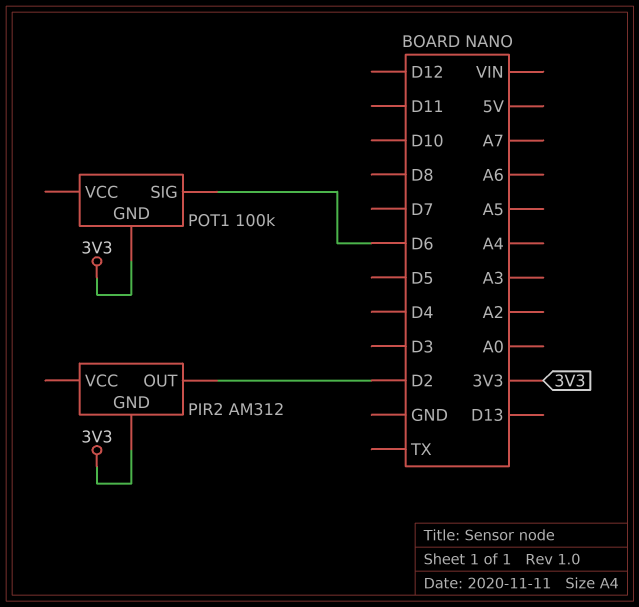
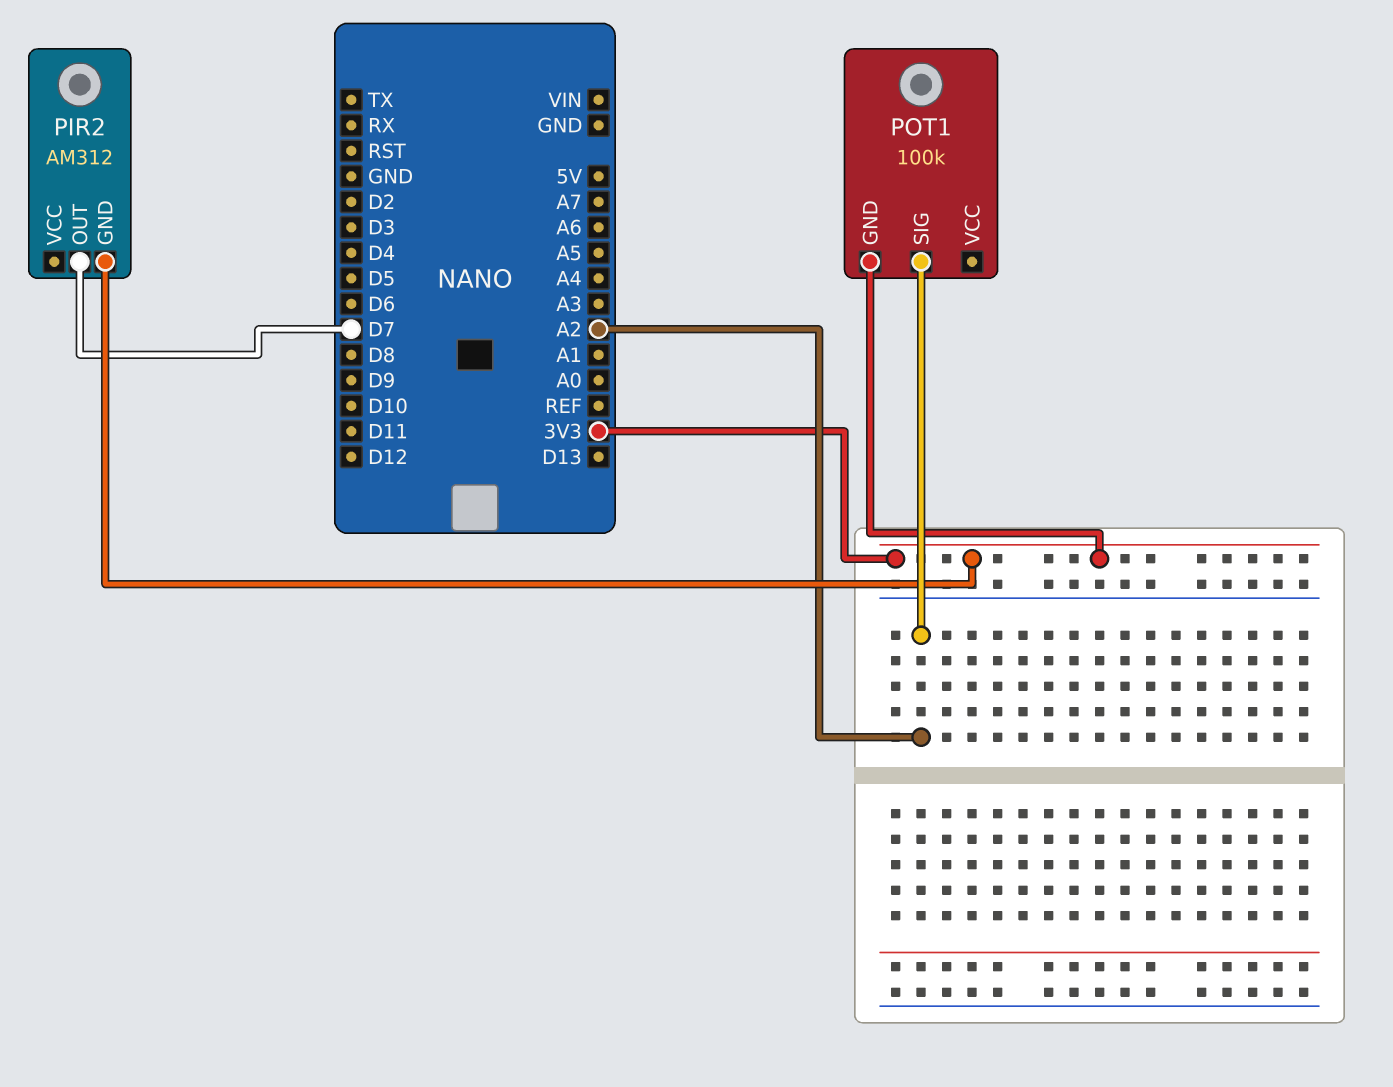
PIR2 pin OUT: D2 -> D7
POT1 pin SIG: D6 -> A2

